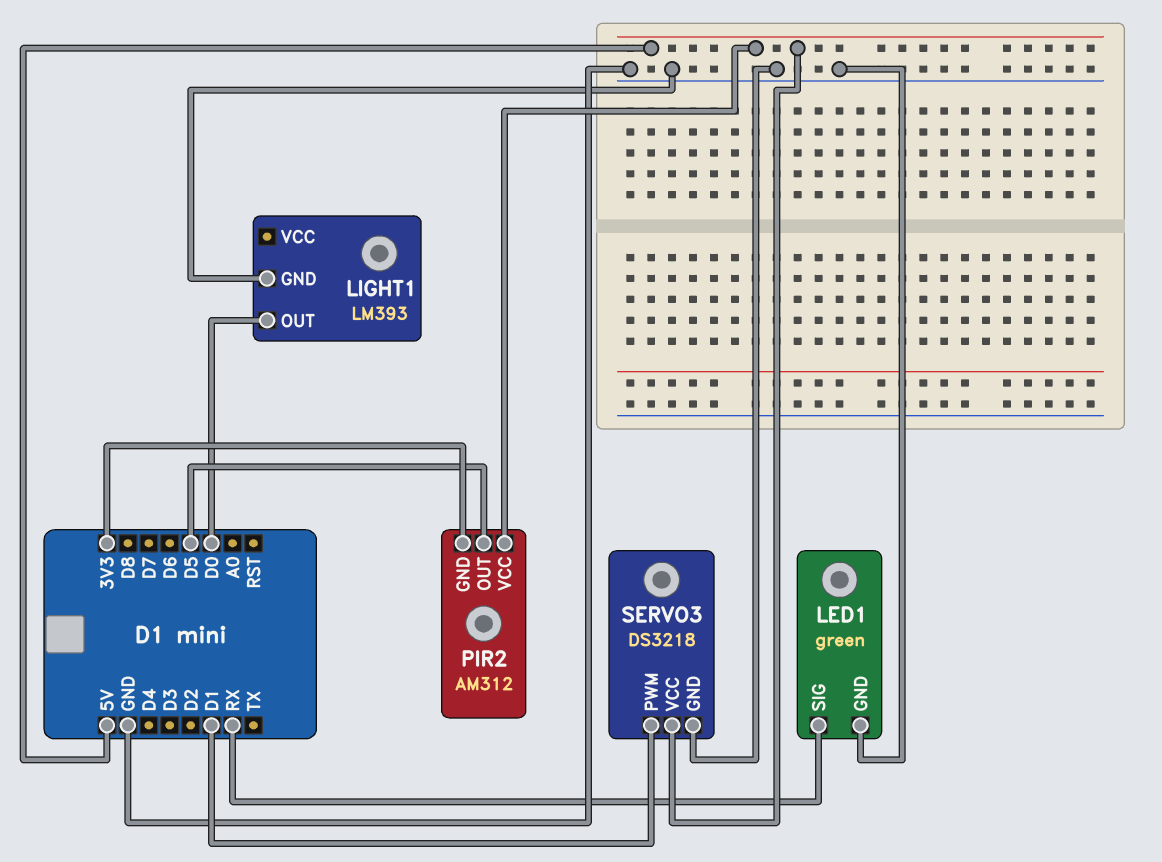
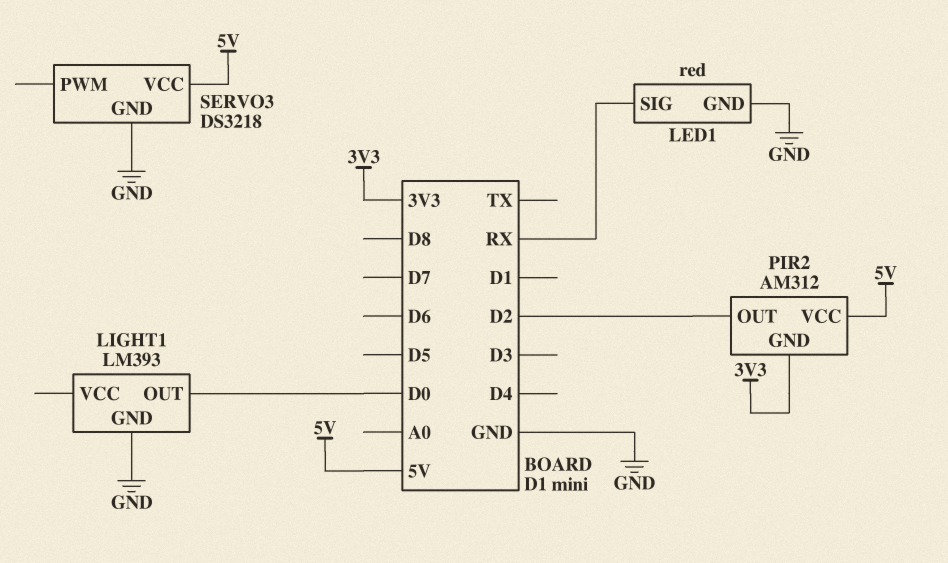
LED1: green -> red
PIR2 pin OUT: D5 -> D2
SERVO3 pin PWM: D1 -> none

